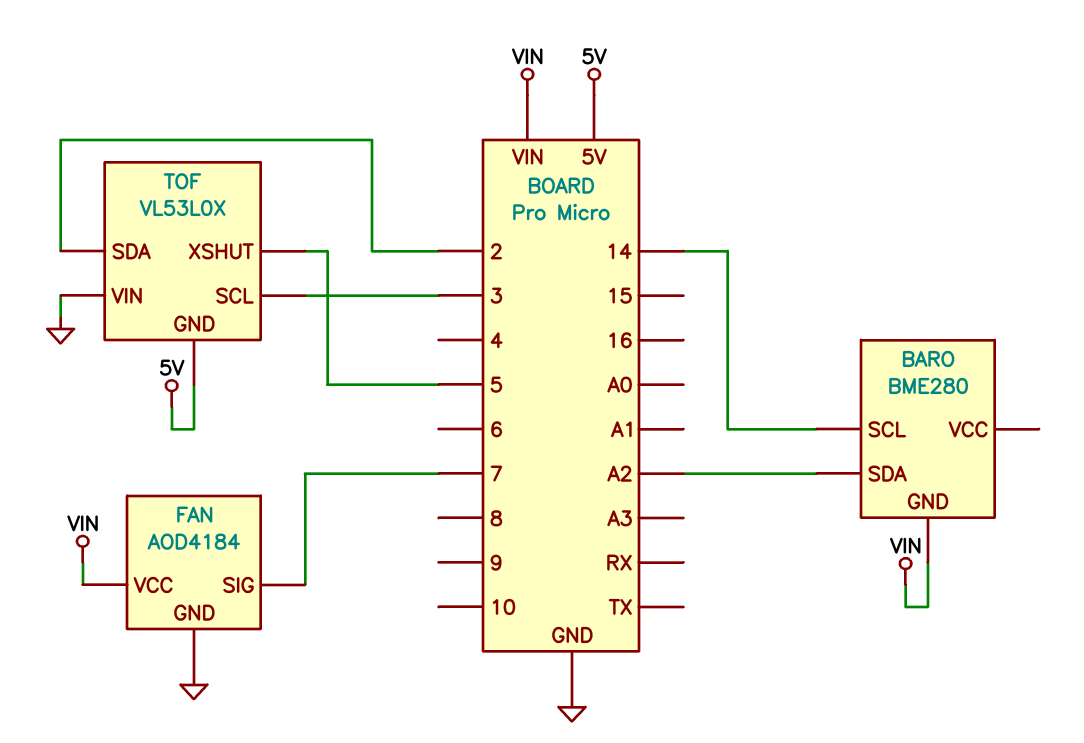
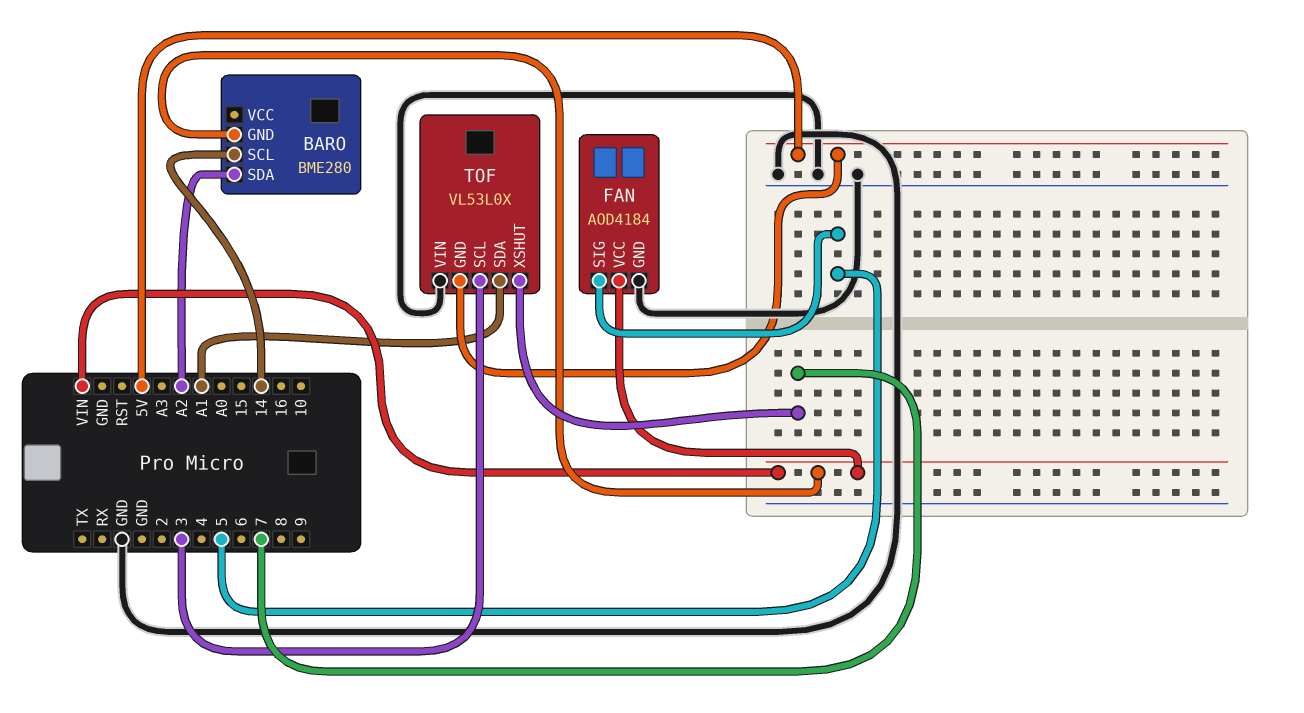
FAN pin SIG: 7 -> 5
TOF pin SDA: 2 -> A1
TOF pin XSHUT: 5 -> 7

